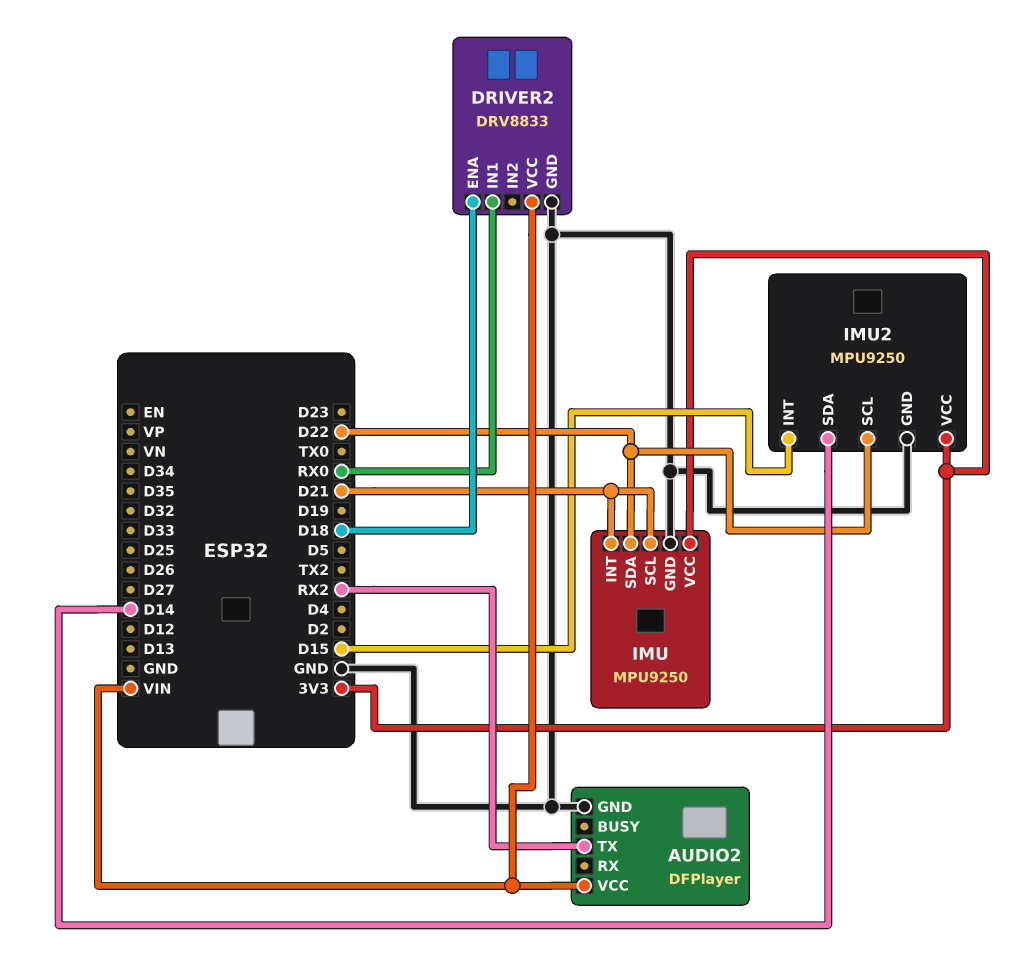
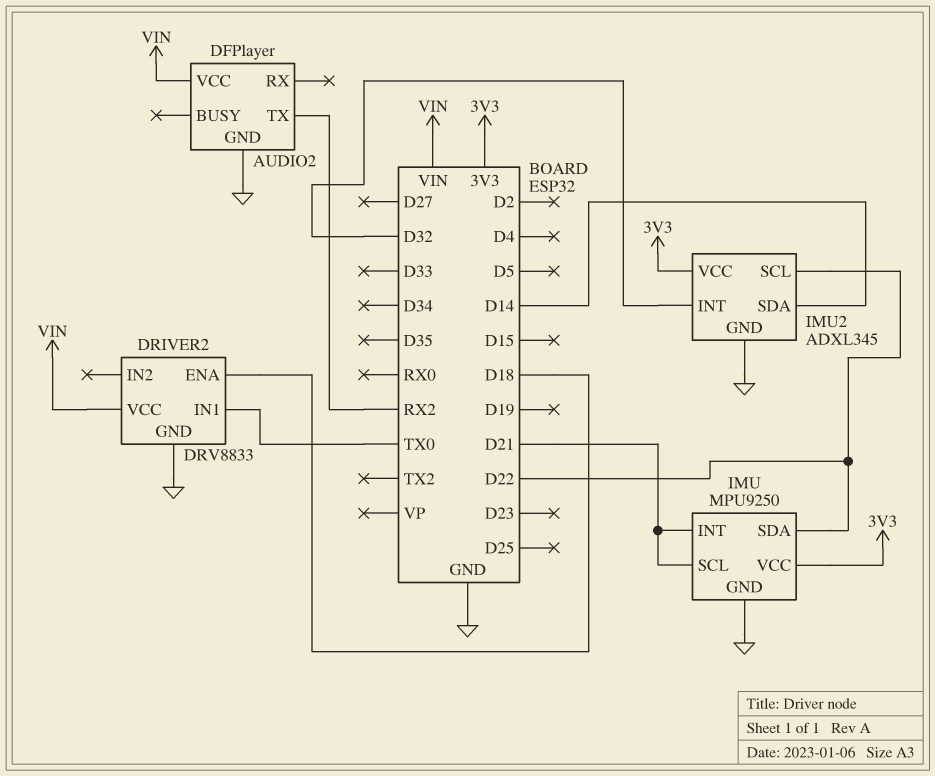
DRIVER2 pin IN1: RX0 -> TX0
IMU2: MPU9250 -> ADXL345
IMU2 pin INT: D15 -> D32

